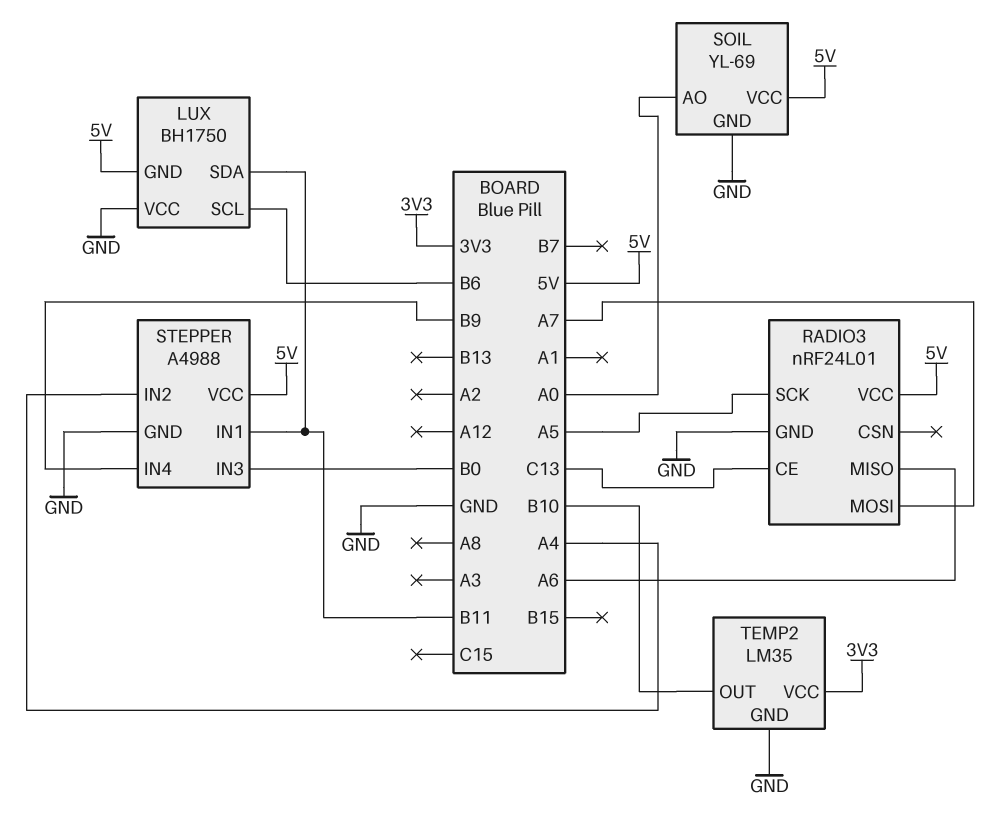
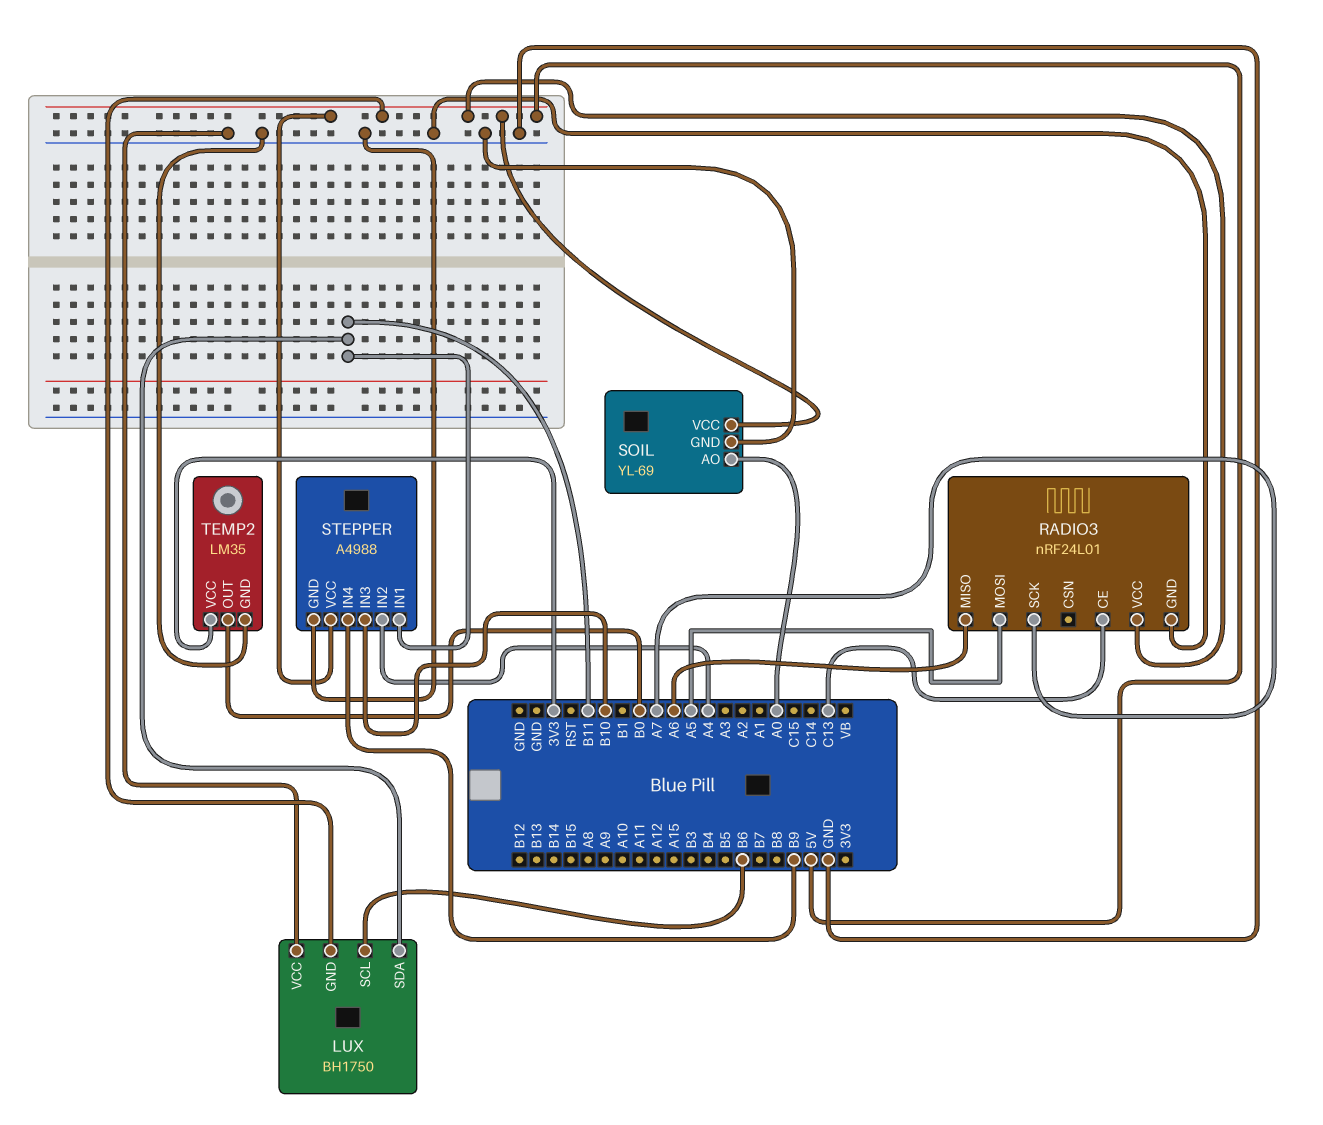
RADIO3 pin MOSI: A7 -> A5
RADIO3 pin SCK: A5 -> A7
STEPPER pin IN3: B0 -> B10
TEMP2 pin OUT: B10 -> B0

